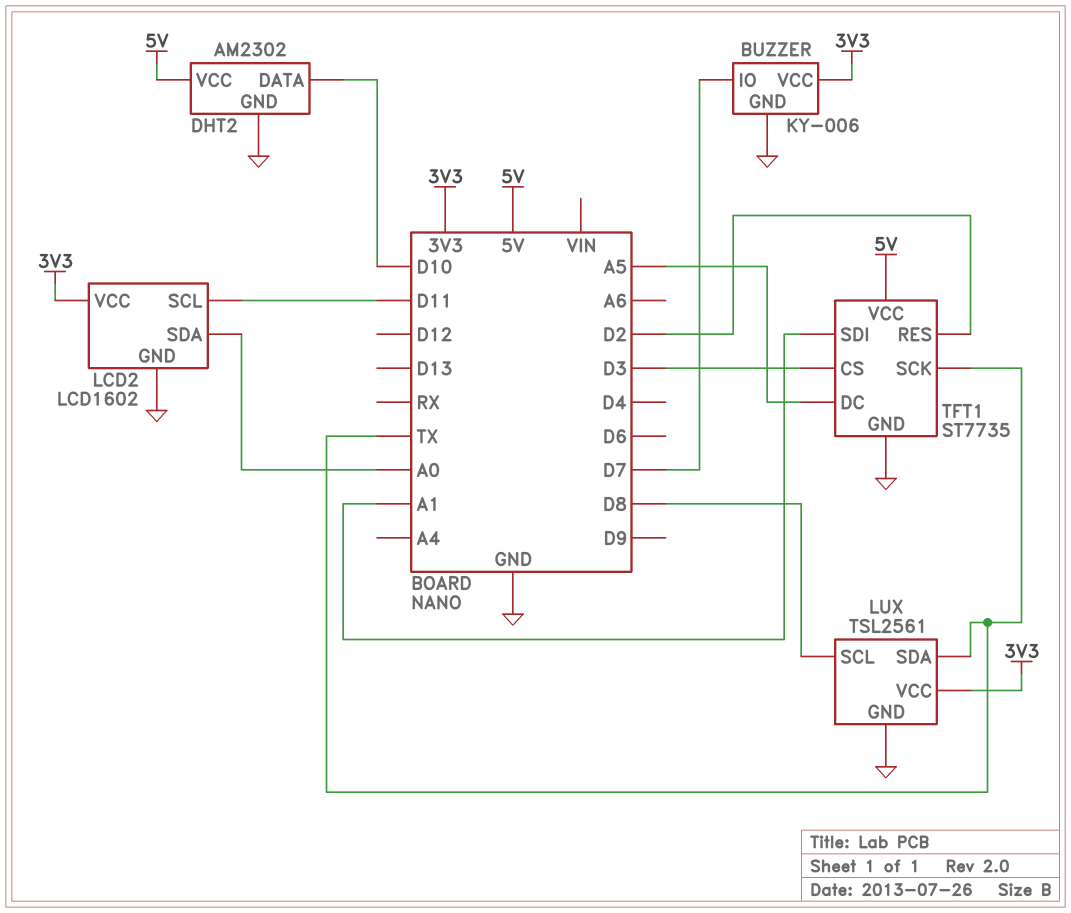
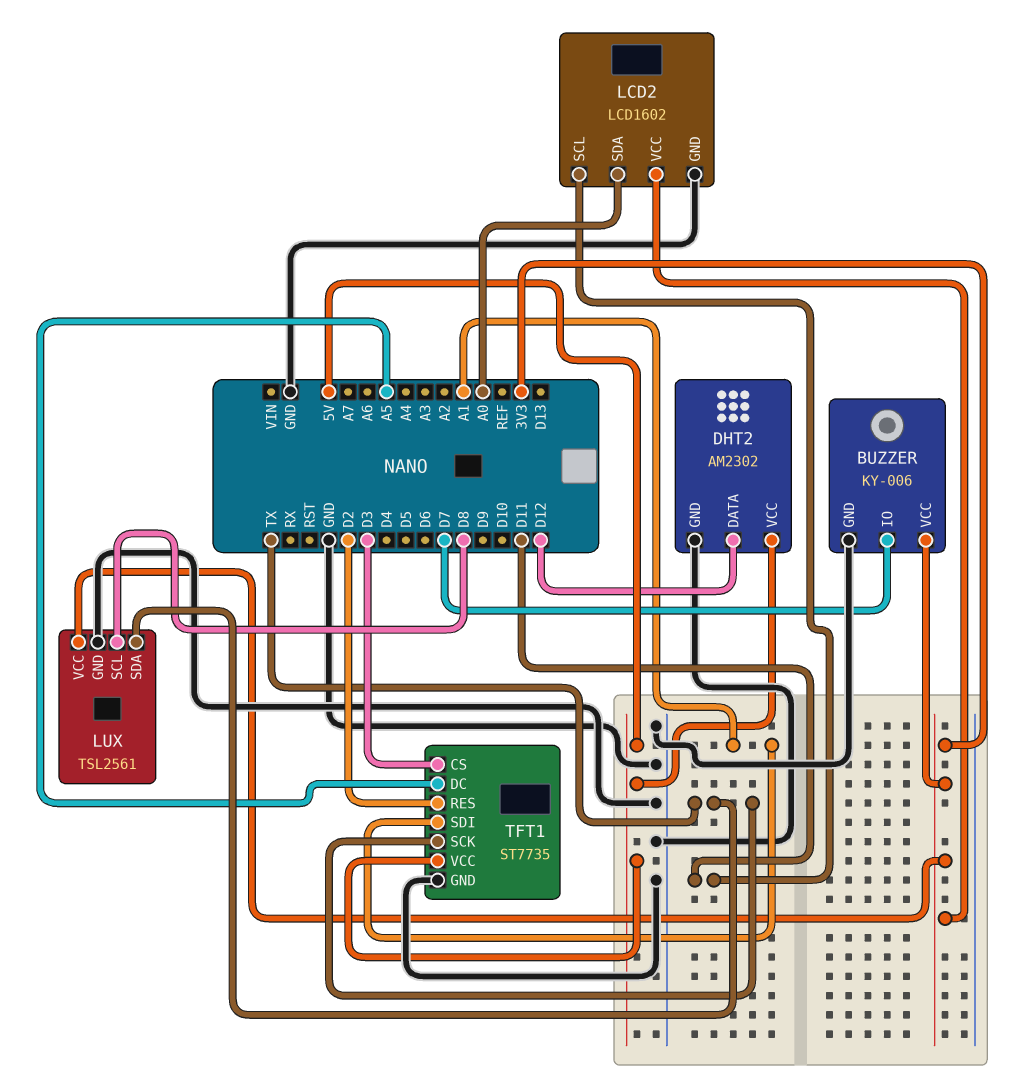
DHT2 pin DATA: D10 -> D12

